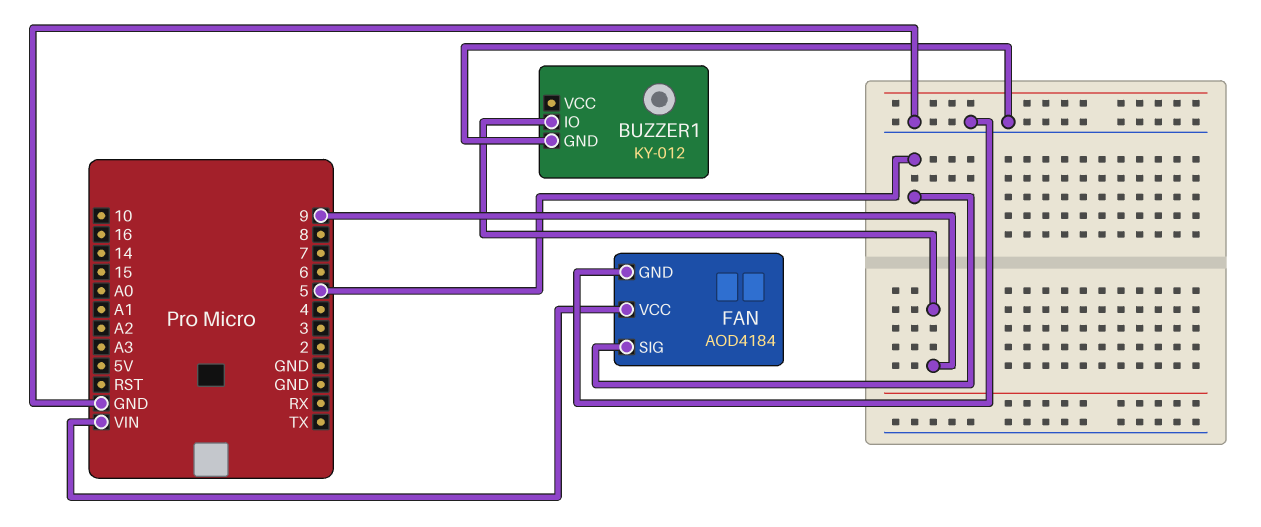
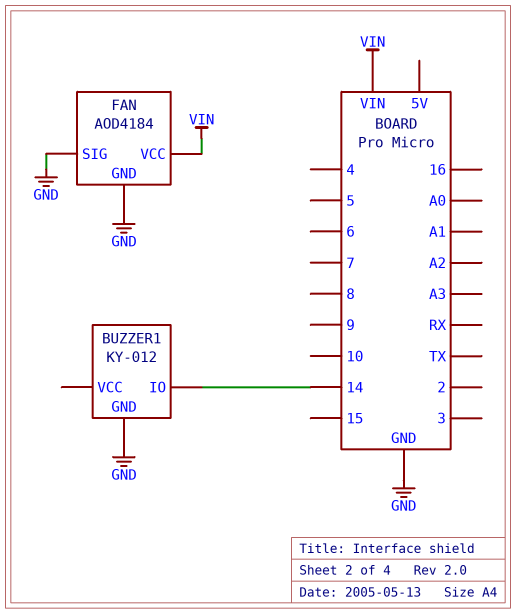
BUZZER1 pin IO: 9 -> 14
FAN pin SIG: 5 -> GND

